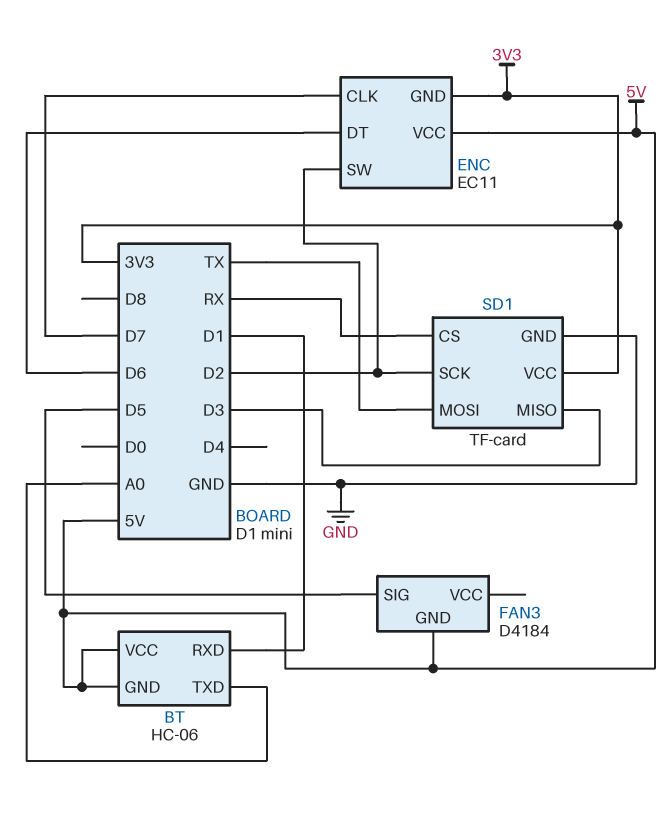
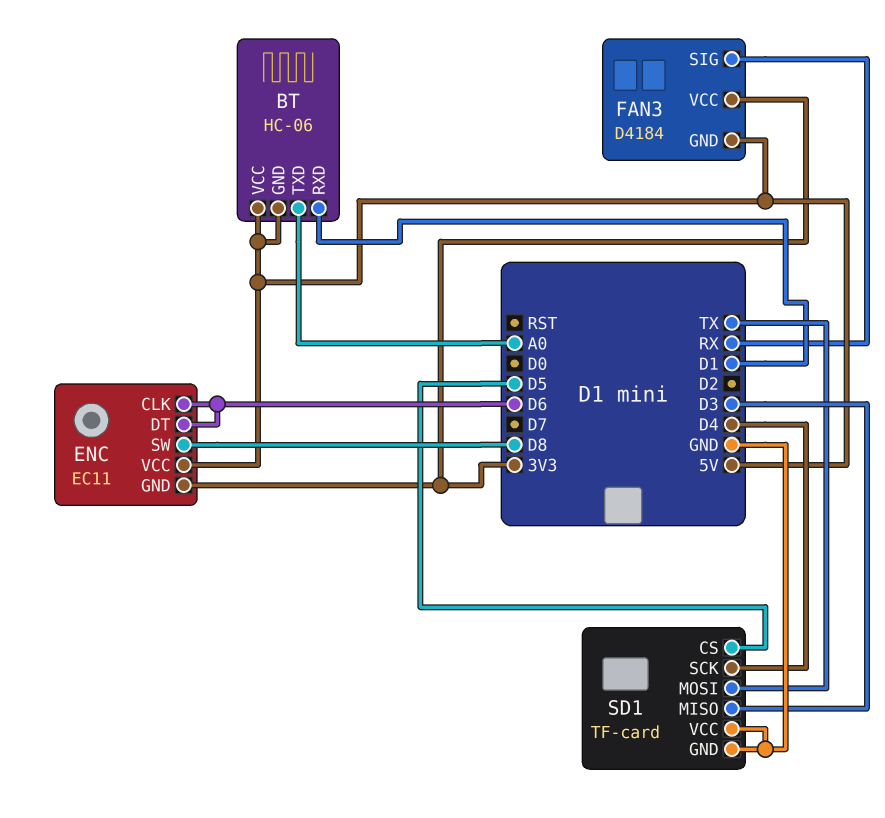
ENC pin CLK: D7 -> D6
ENC pin SW: D2 -> D8
FAN3 pin SIG: D5 -> RX
FAN3 pin VCC: none -> 3V3
SD1 pin CS: RX -> D5
SD1 pin SCK: D2 -> D4
SD1 pin VCC: 3V3 -> GND

